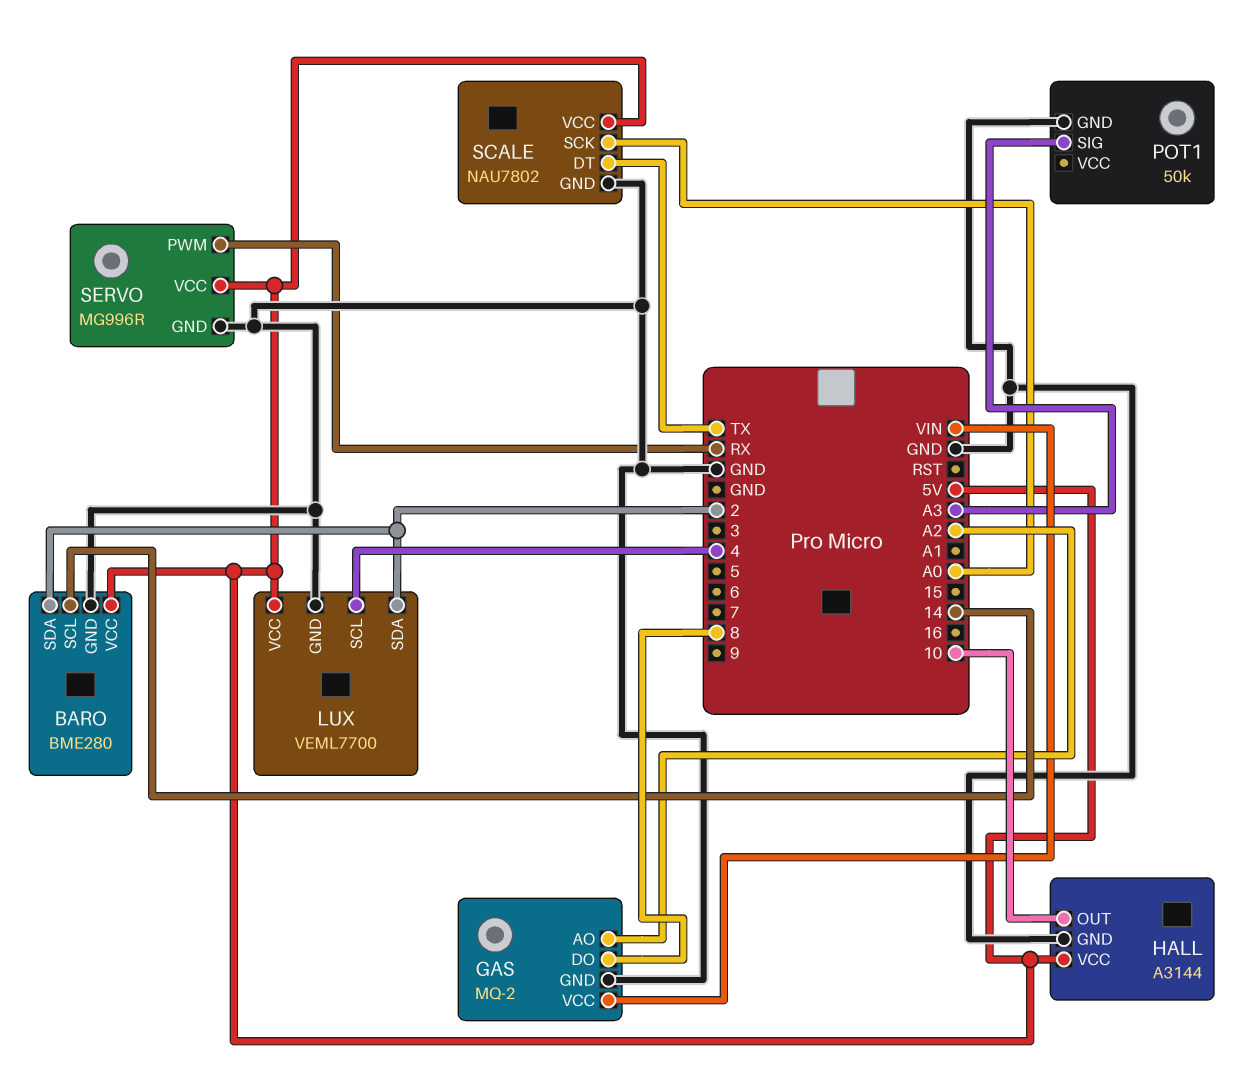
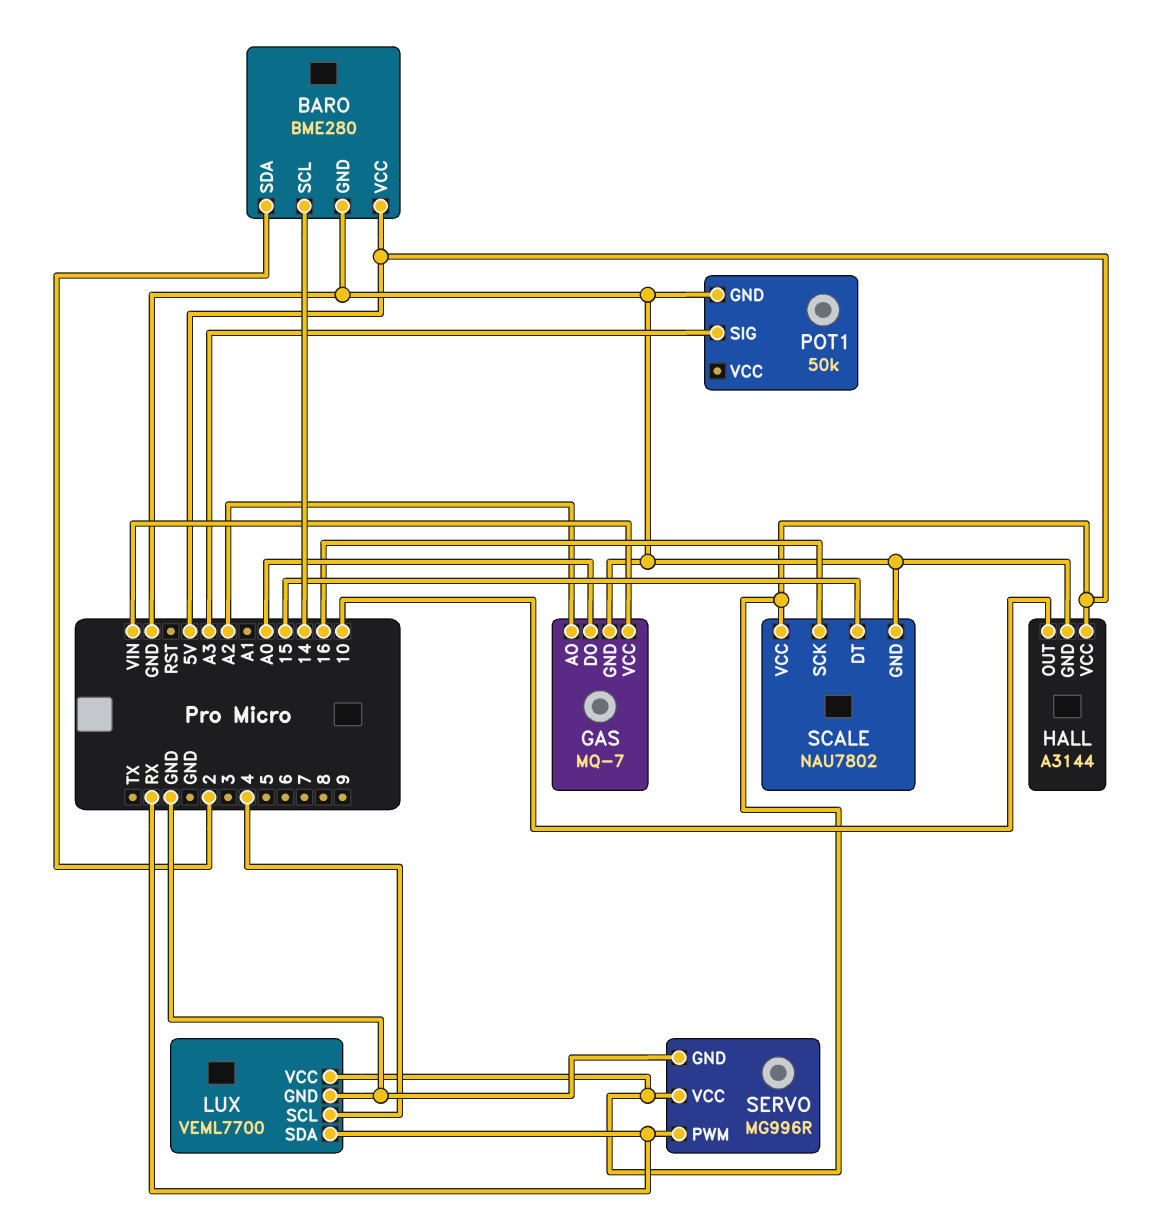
GAS: MQ-2 -> MQ-7
GAS pin DO: 8 -> A0
LUX pin SDA: 2 -> RX
SCALE pin DT: TX -> 15
SCALE pin SCK: A0 -> 16

